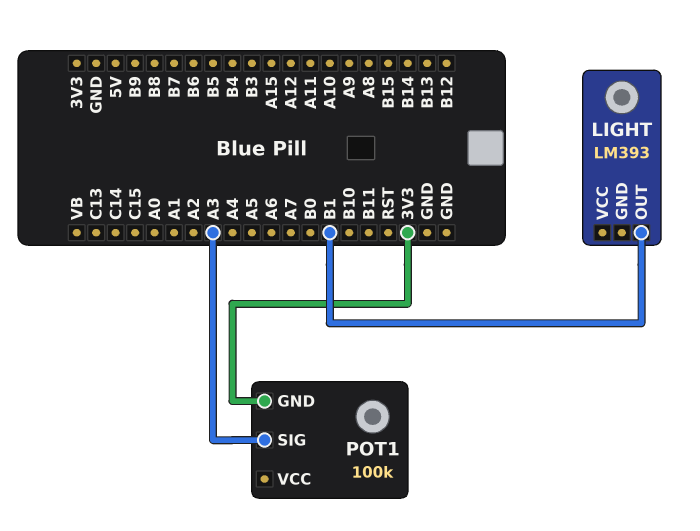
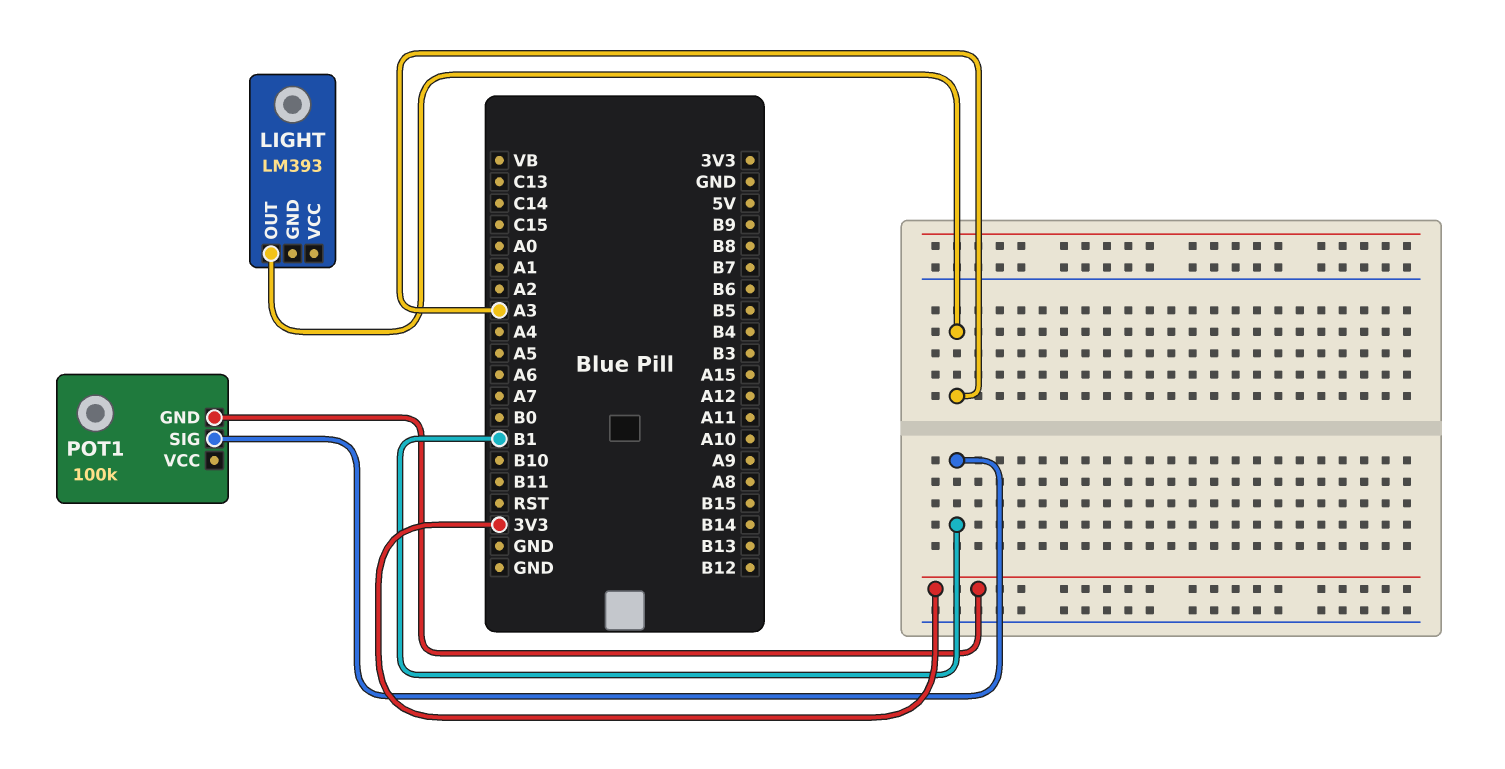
LIGHT pin OUT: B1 -> A3
POT1 pin SIG: A3 -> B1

